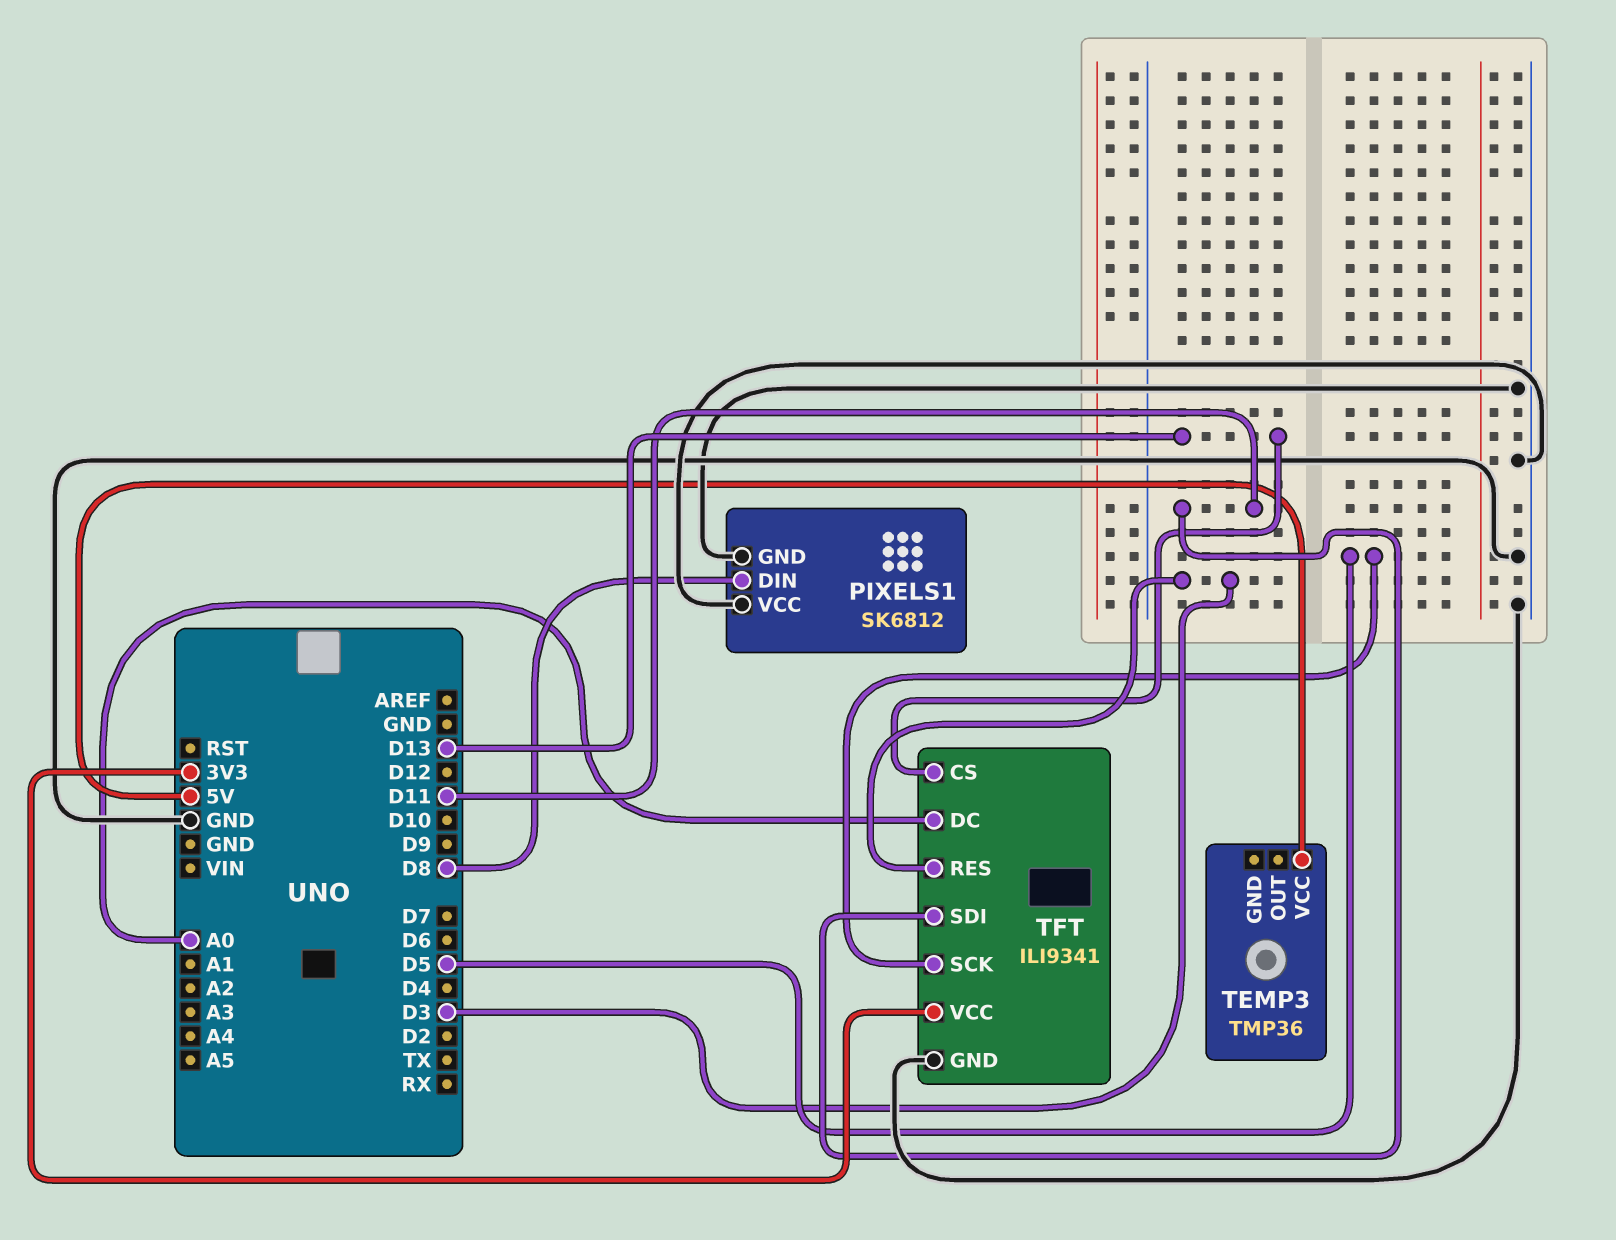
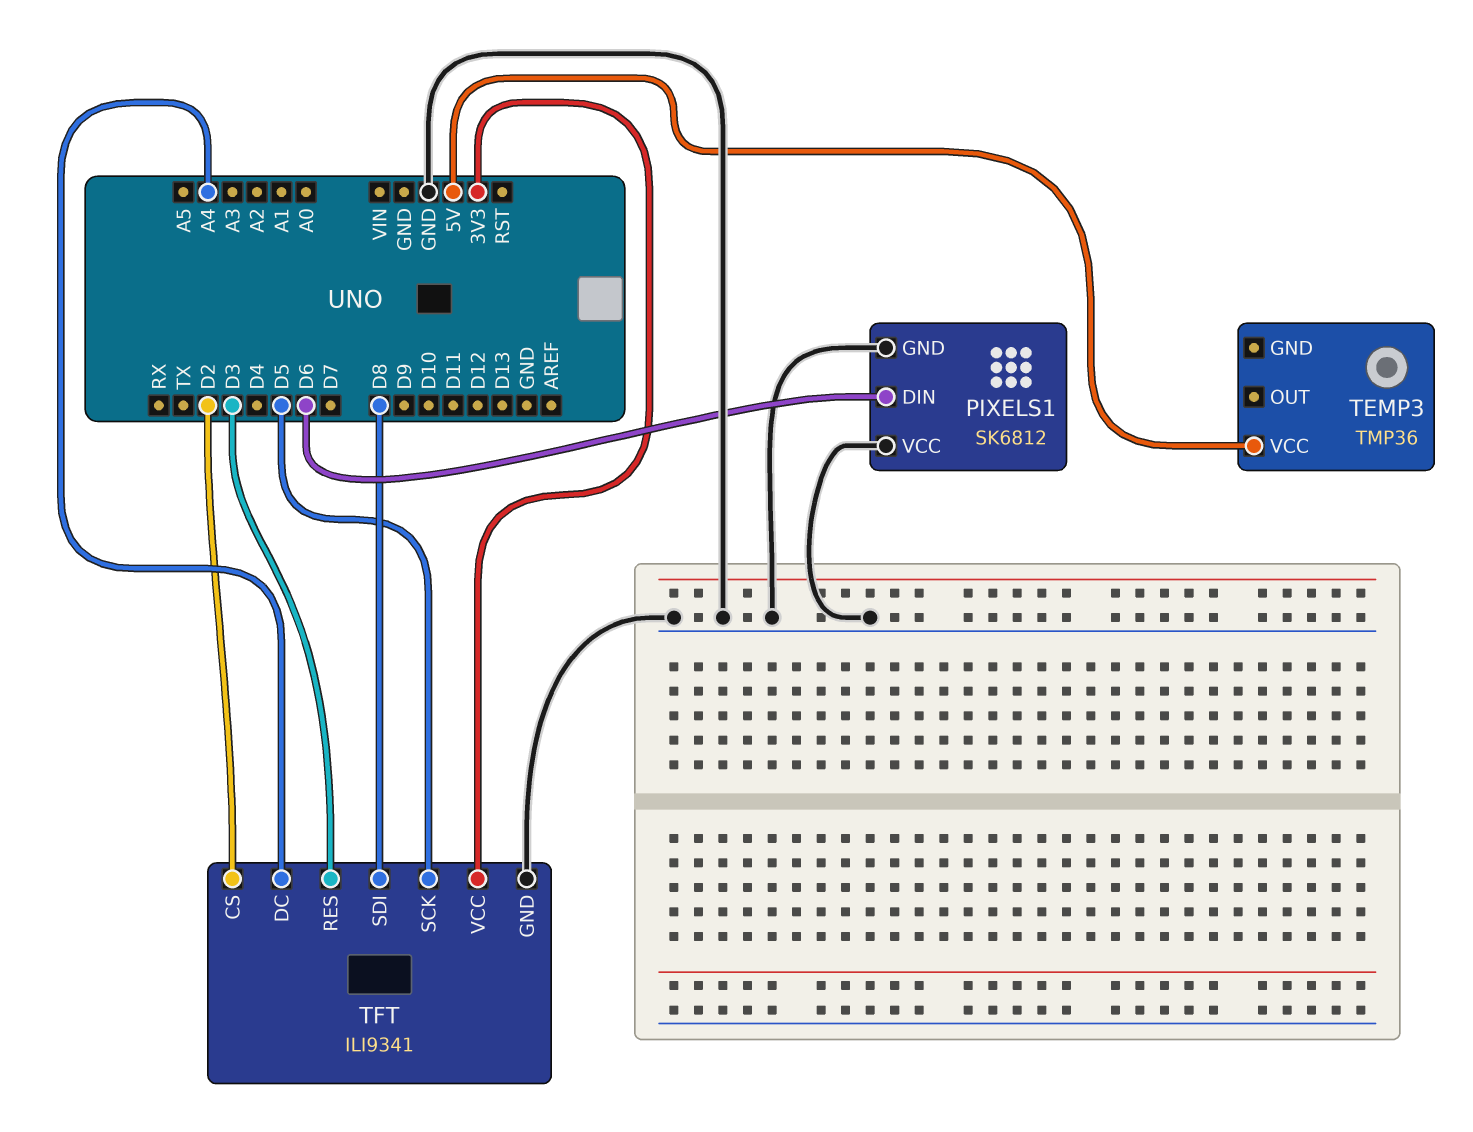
PIXELS1 pin DIN: D8 -> D6
TFT pin CS: D13 -> D2
TFT pin DC: A0 -> A4
TFT pin SDI: D11 -> D8

